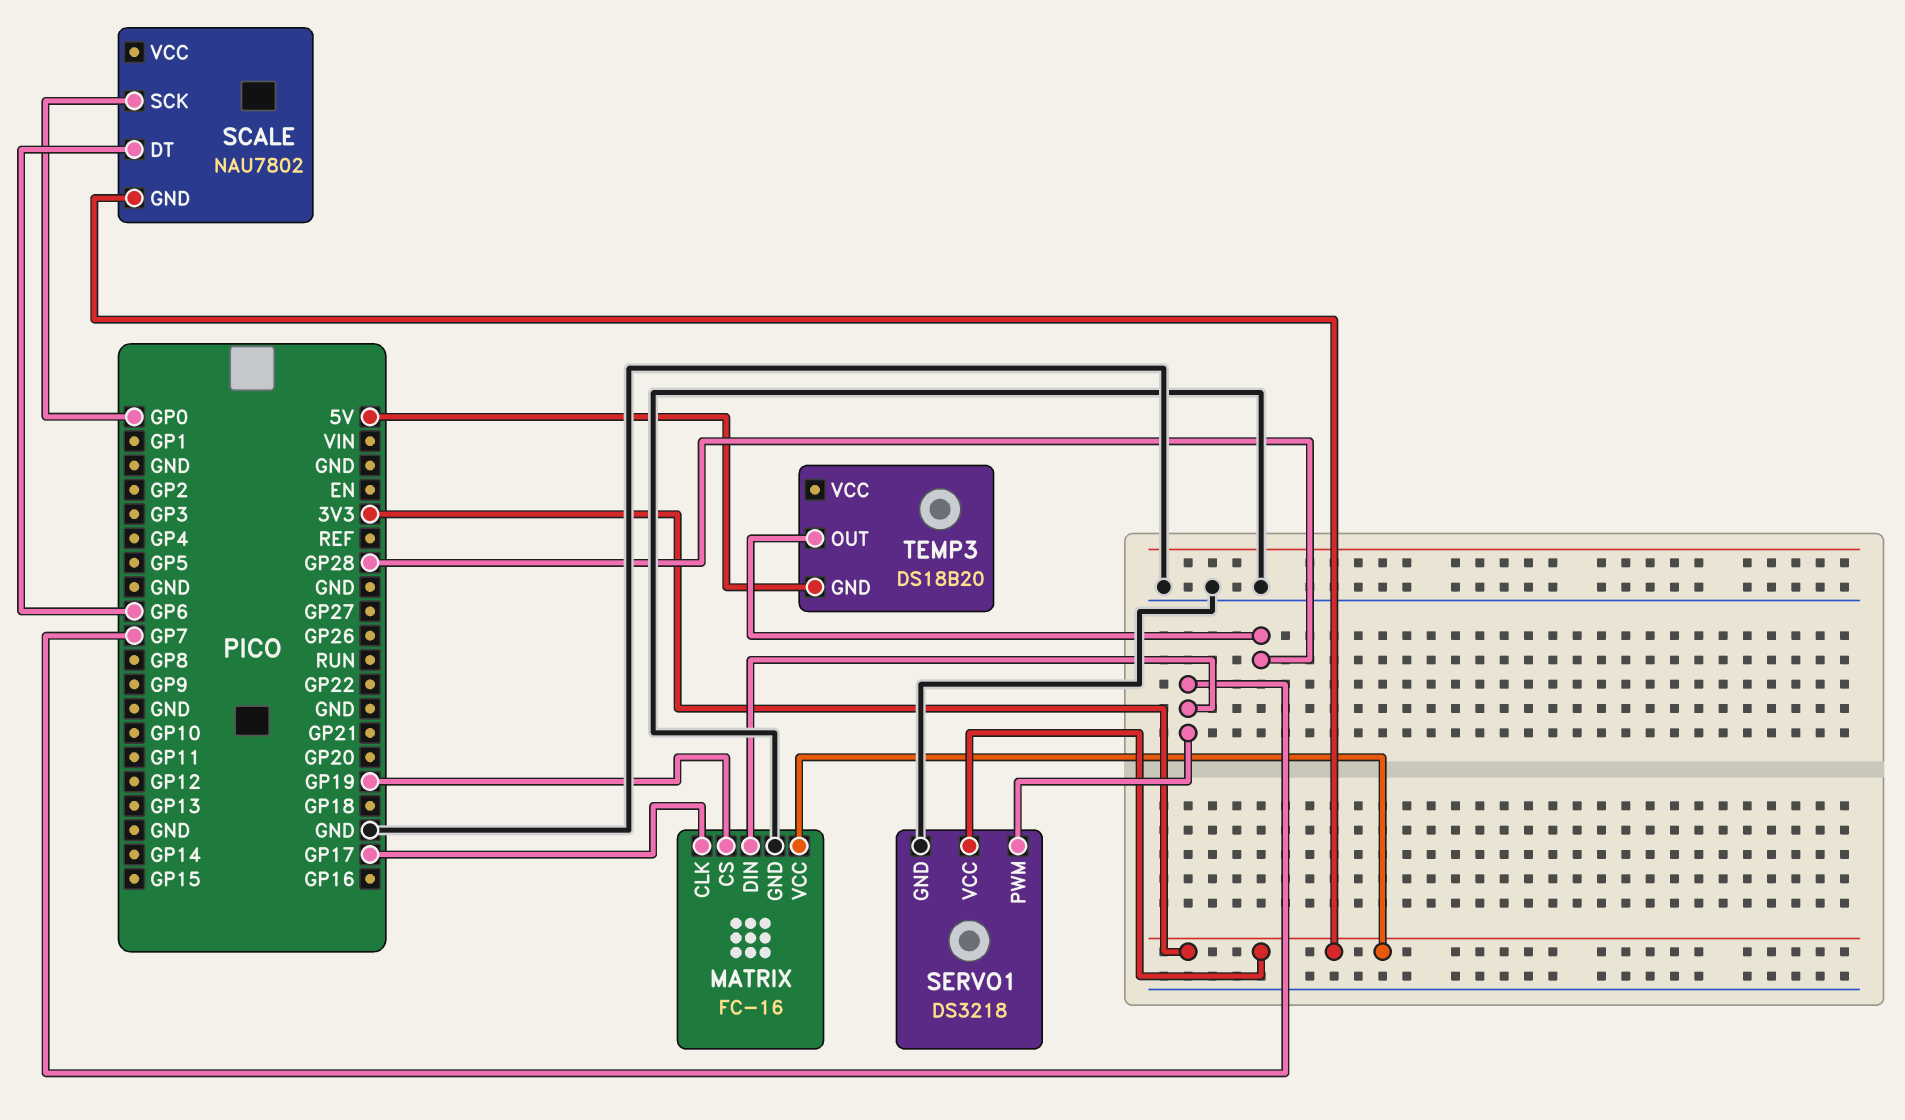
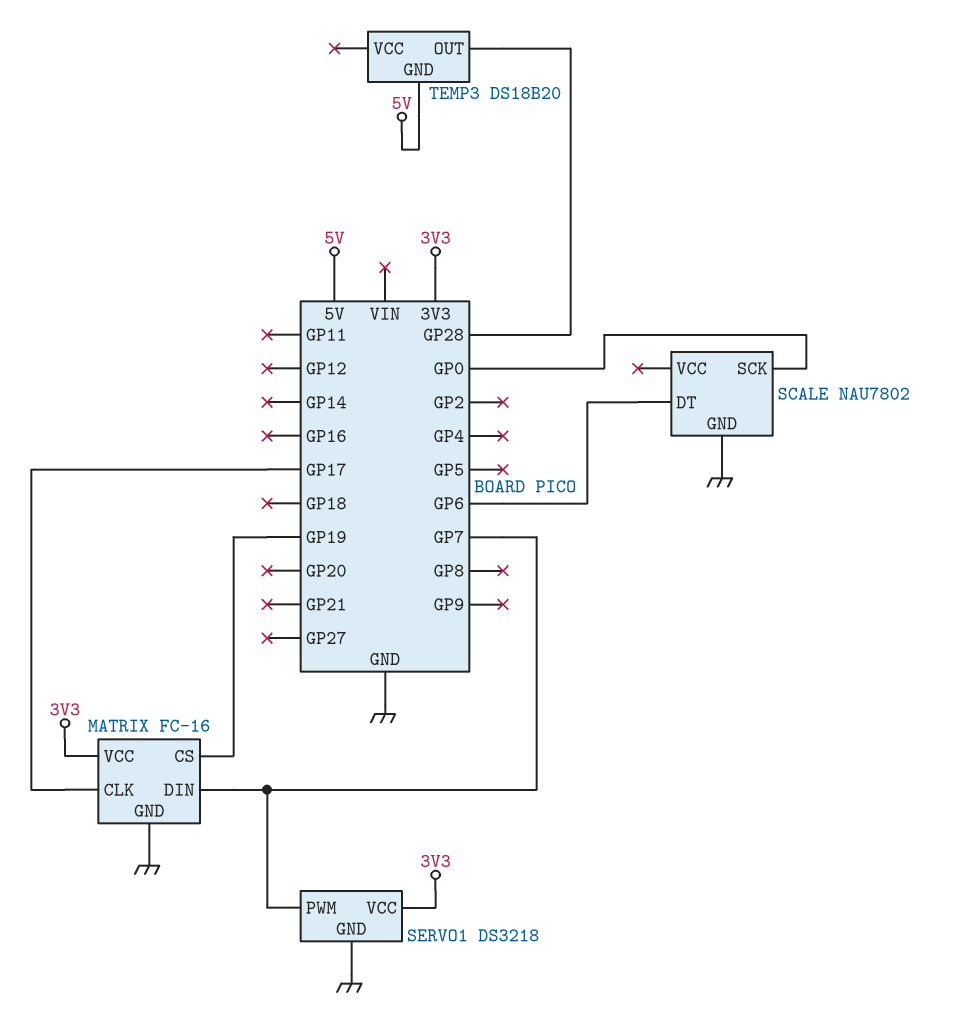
SCALE pin GND: 3V3 -> GND

